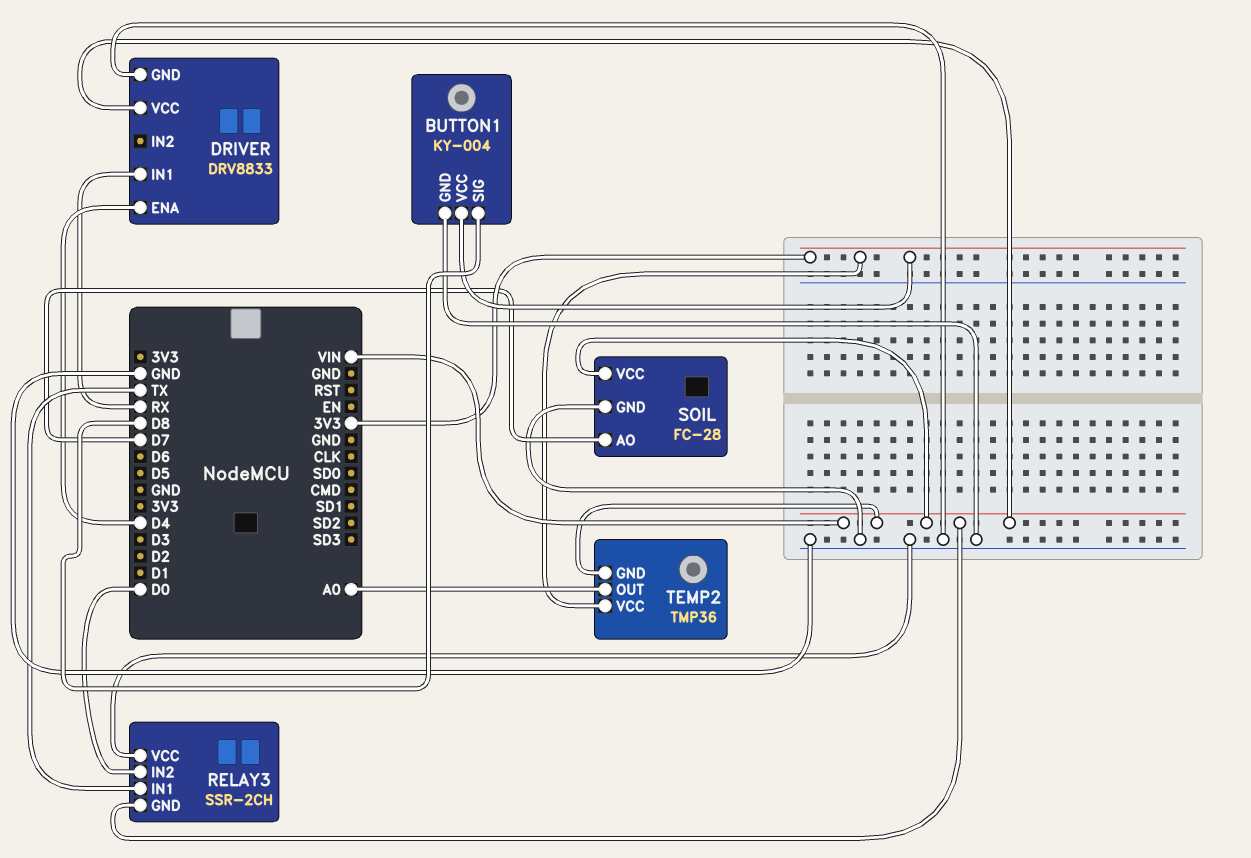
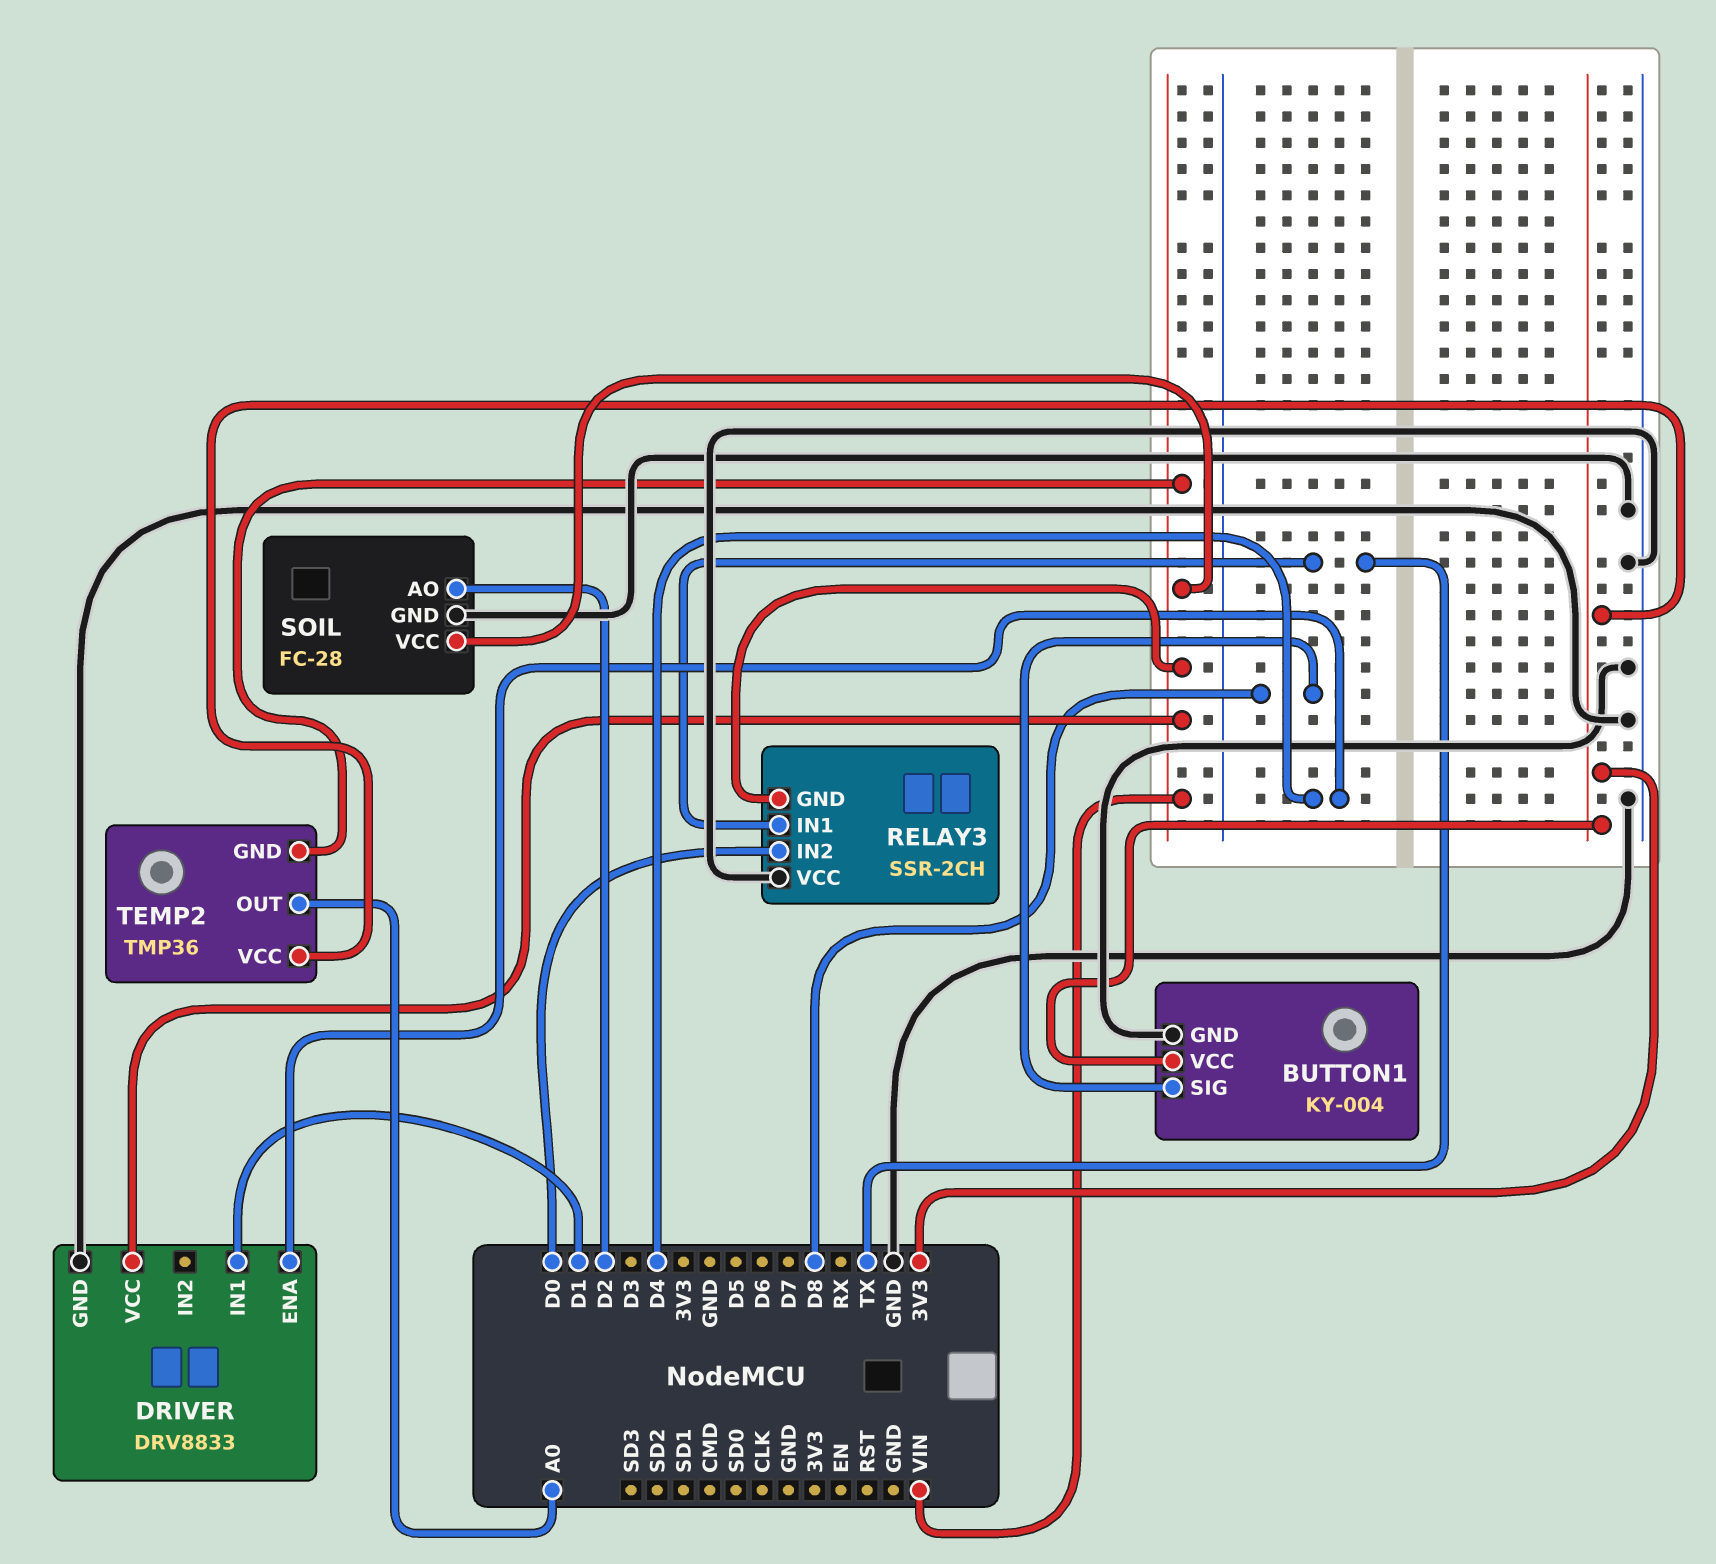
DRIVER pin IN1: RX -> D1
SOIL pin AO: D7 -> D2

